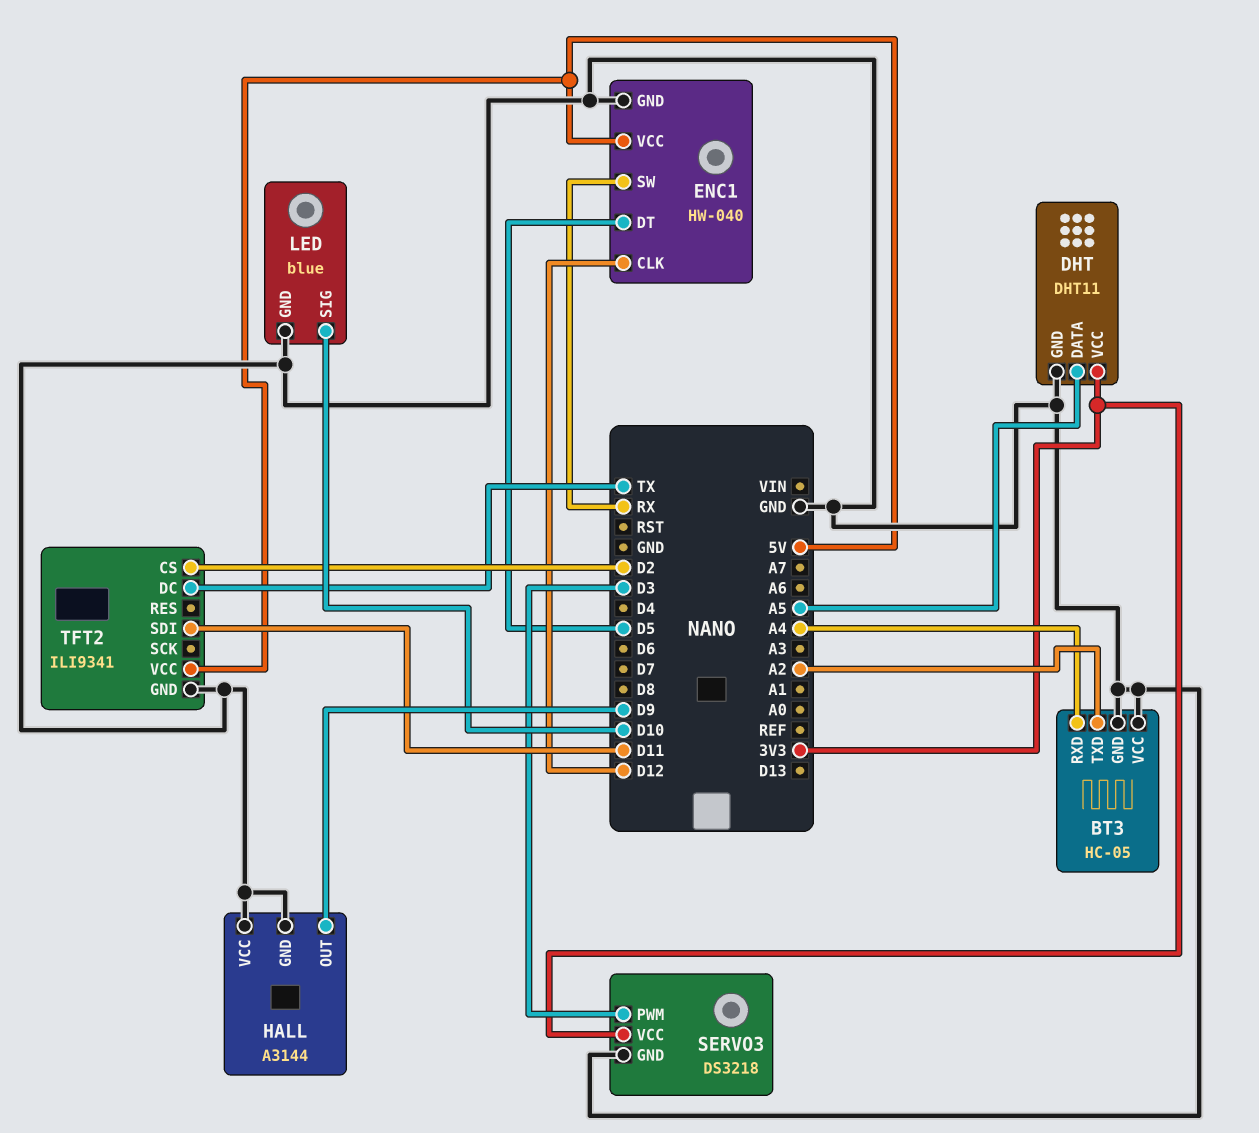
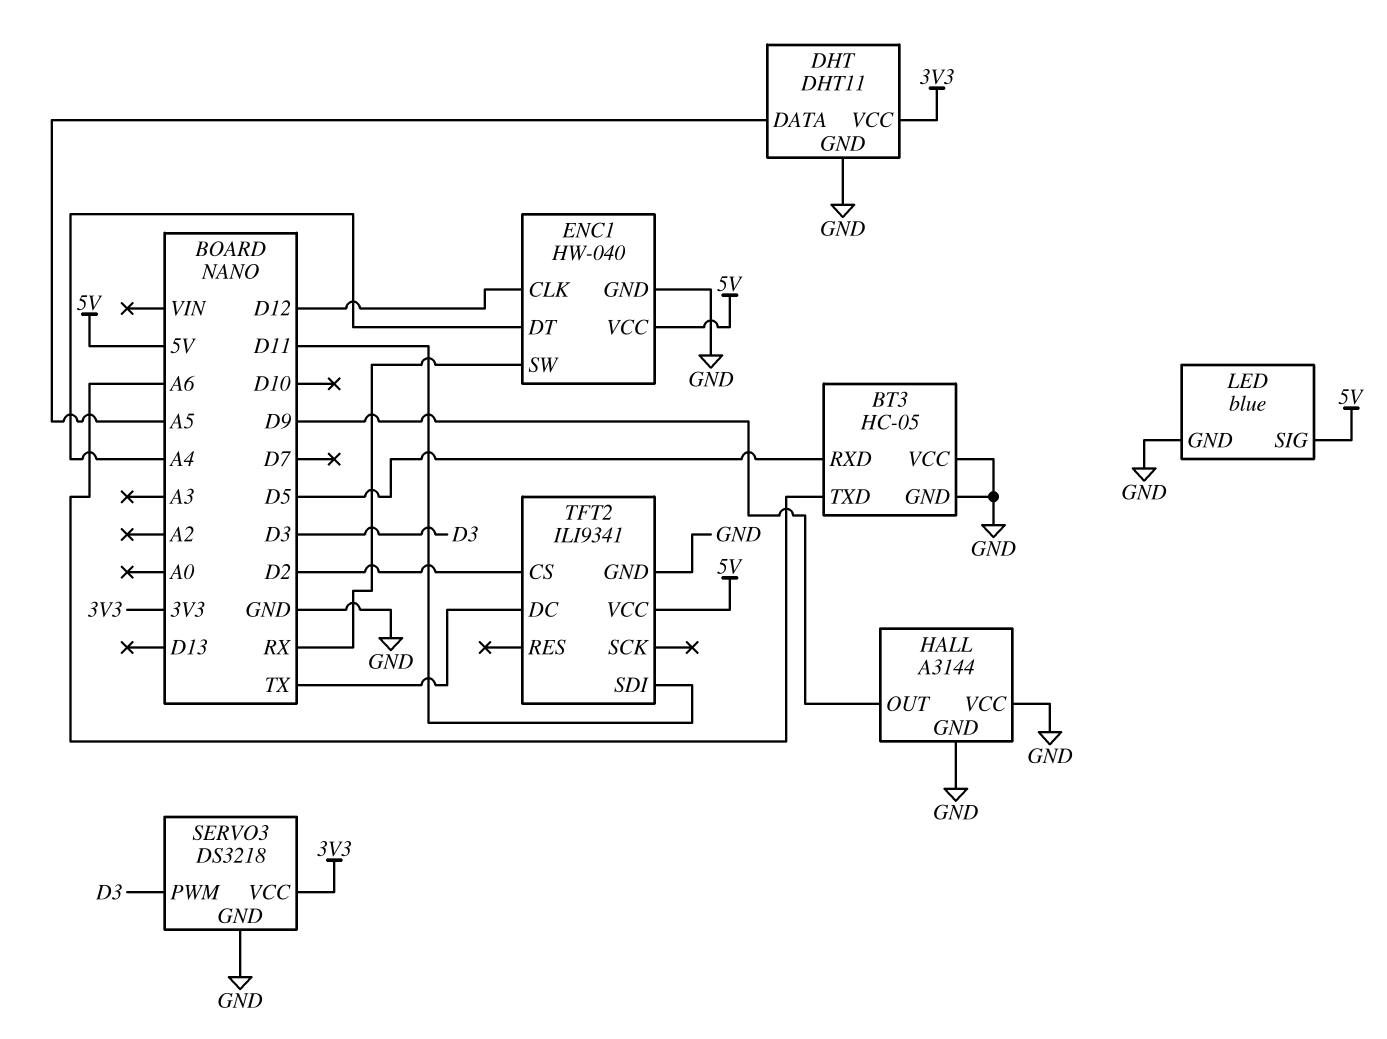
BT3 pin RXD: A4 -> D5
BT3 pin TXD: A2 -> A6
ENC1 pin DT: D5 -> A4
LED pin SIG: D10 -> 5V

